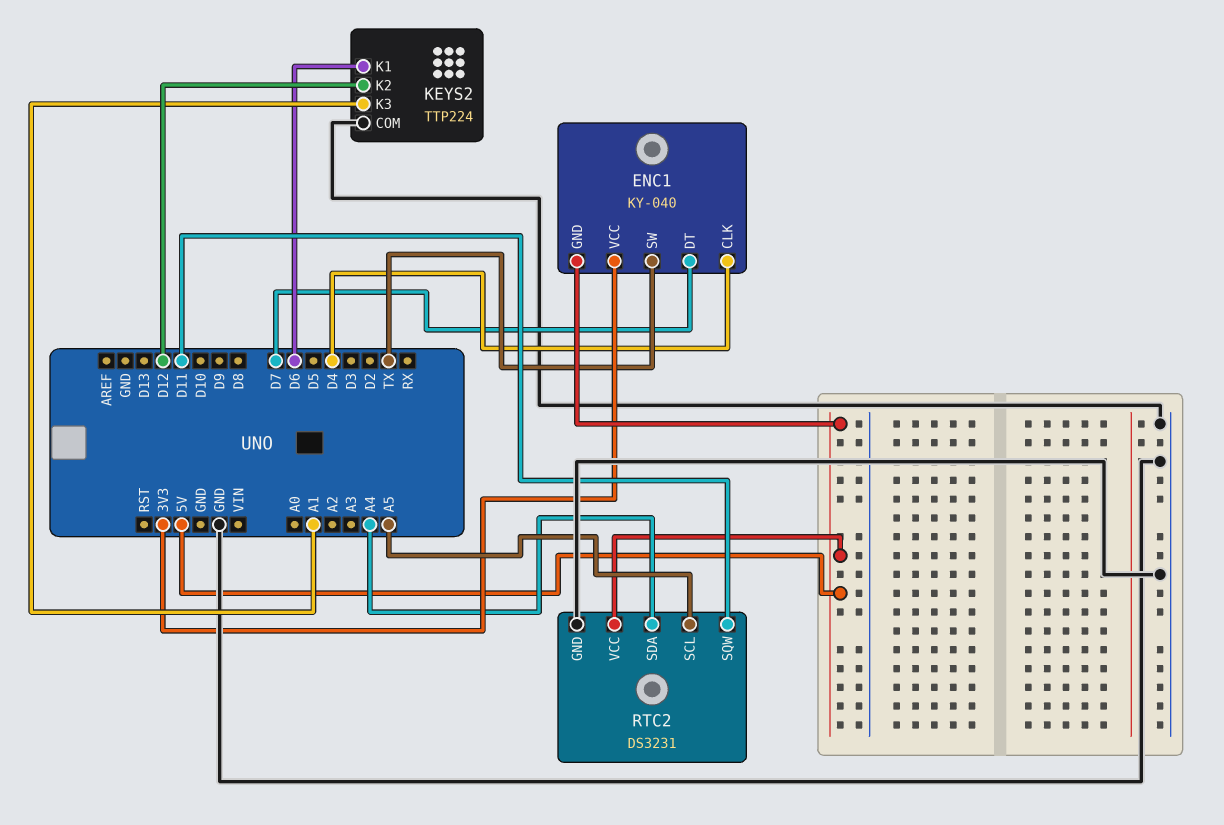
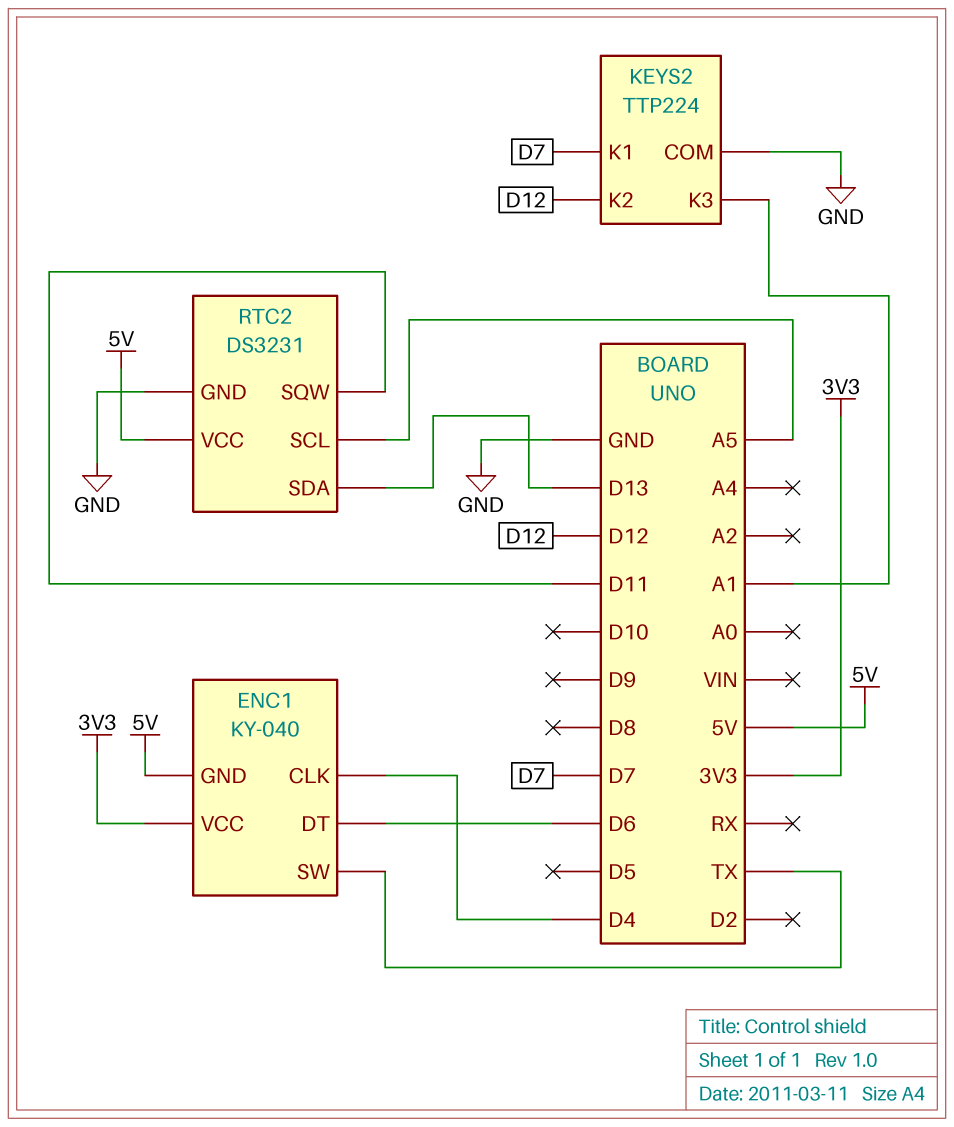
ENC1 pin DT: D7 -> D6
KEYS2 pin K1: D6 -> D7
RTC2 pin SDA: A4 -> D13

